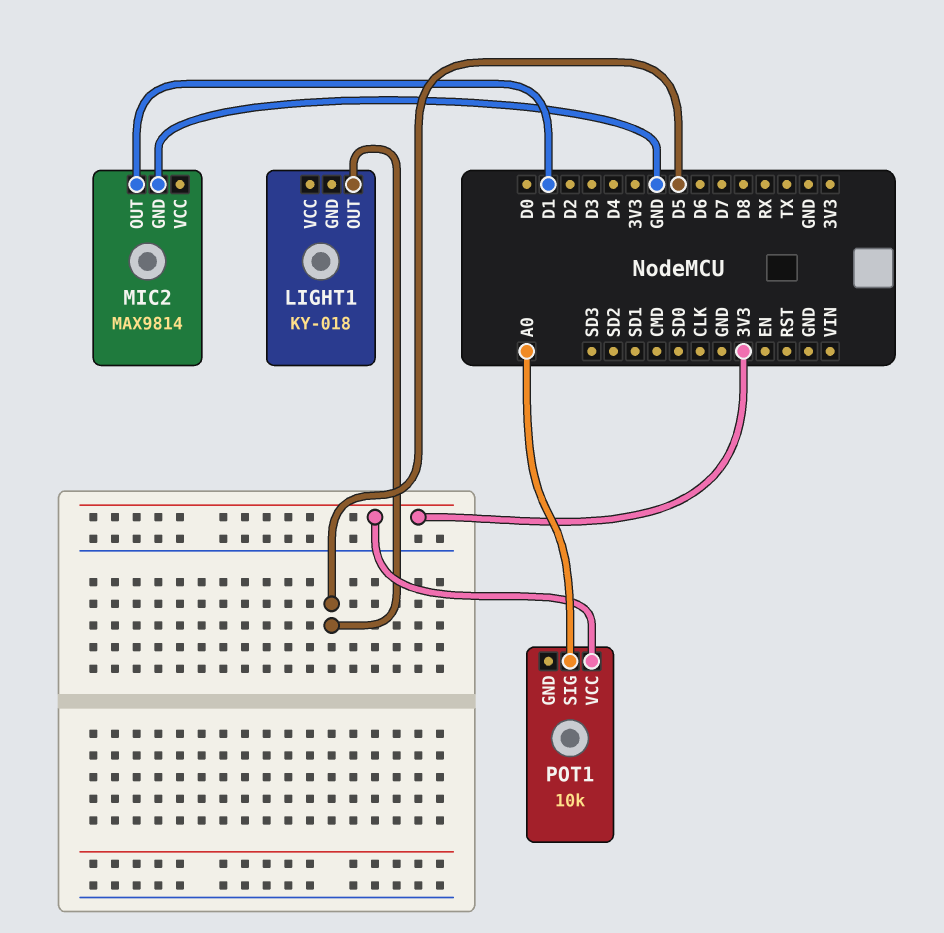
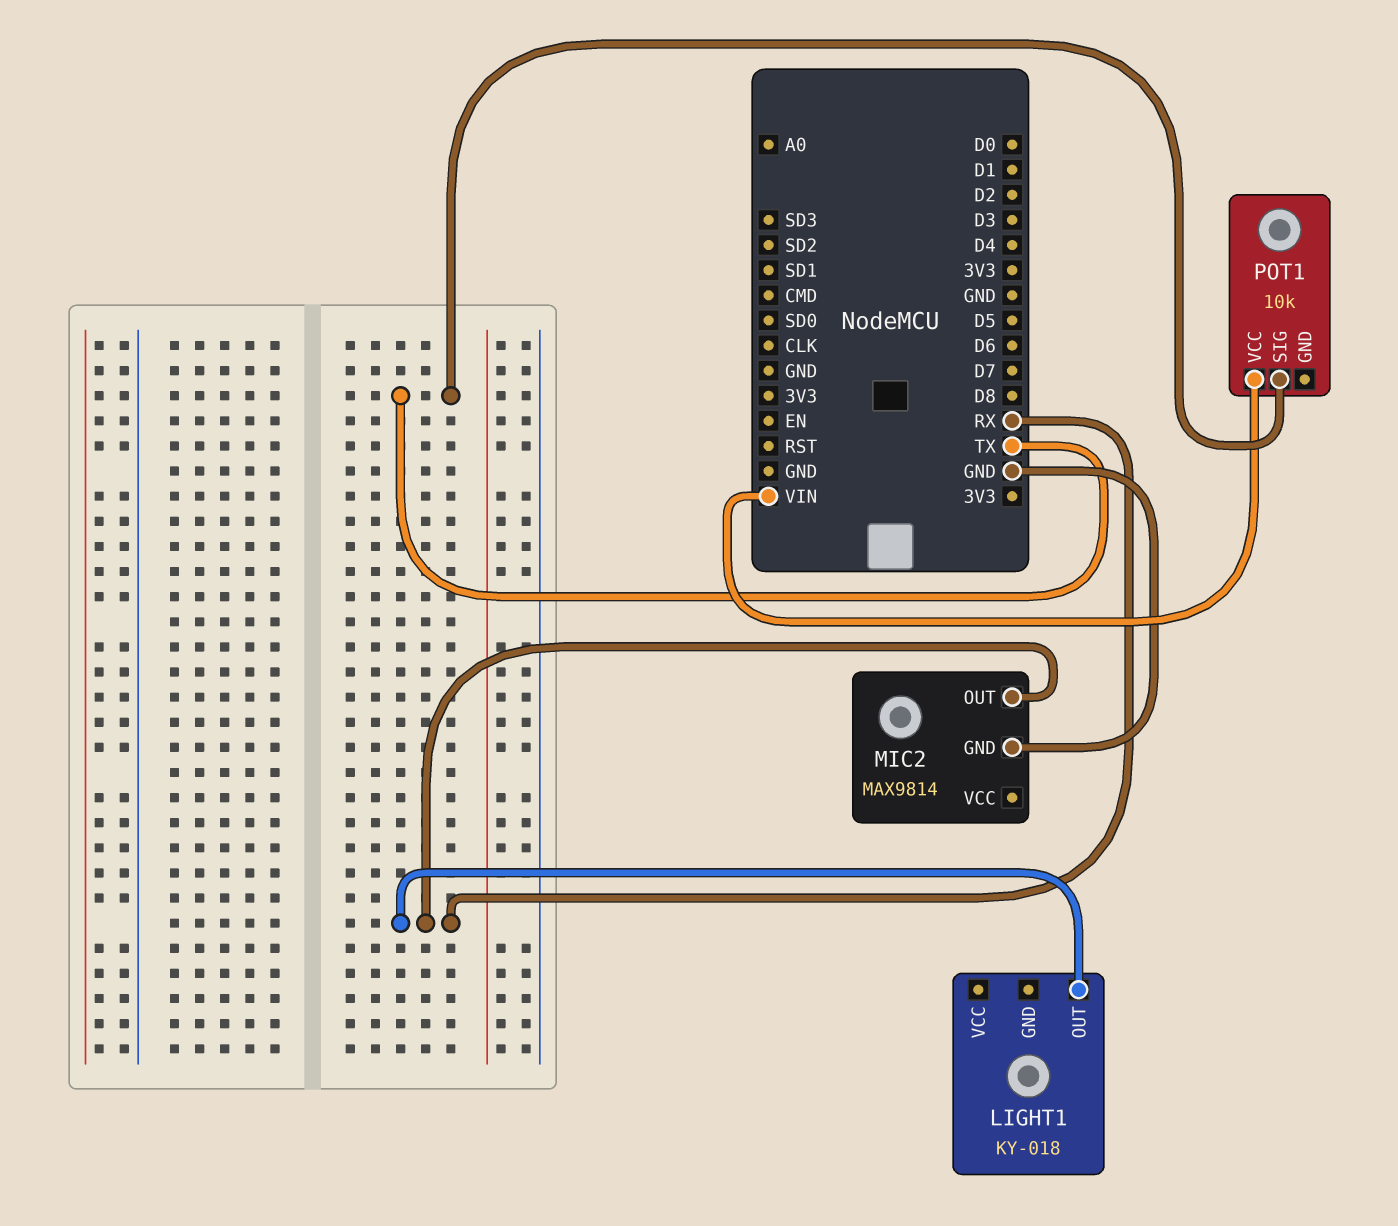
LIGHT1 pin OUT: D5 -> RX
MIC2 pin OUT: D1 -> RX
POT1 pin SIG: A0 -> TX
POT1 pin VCC: 3V3 -> VIN

